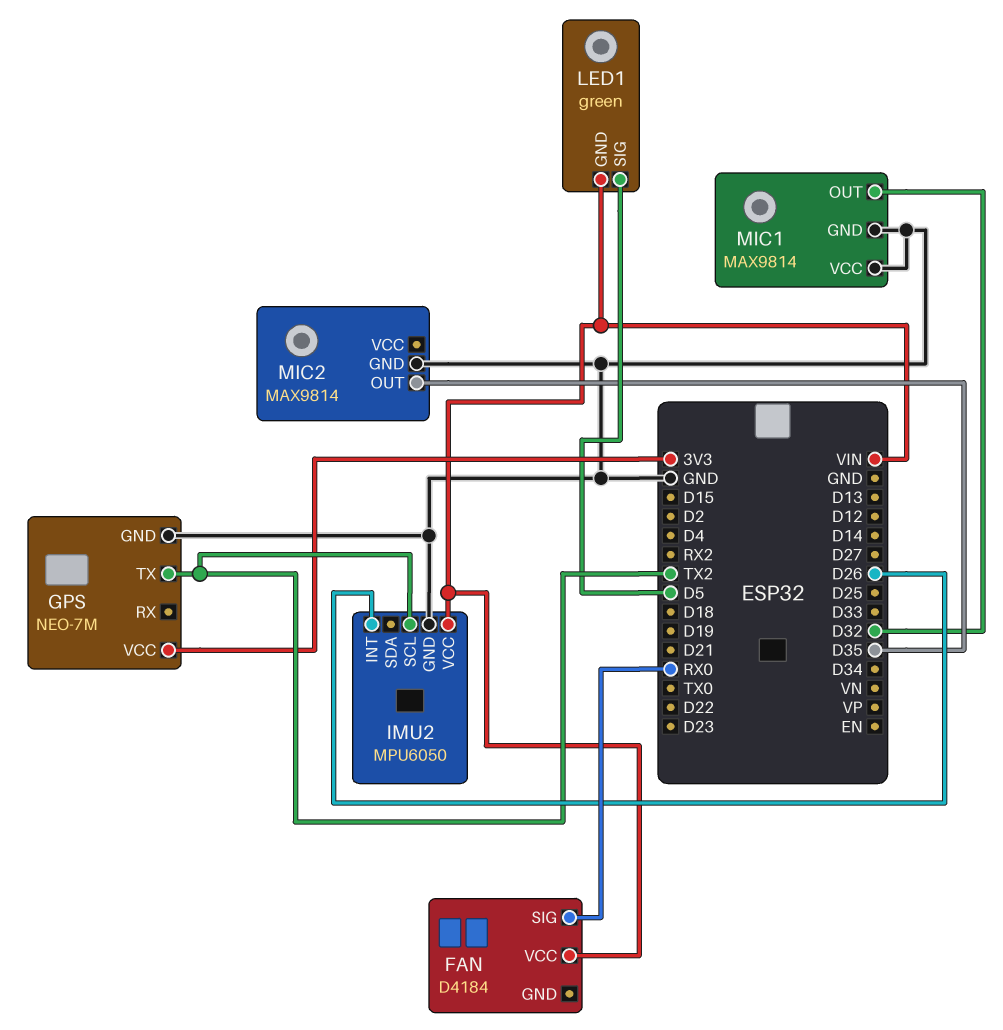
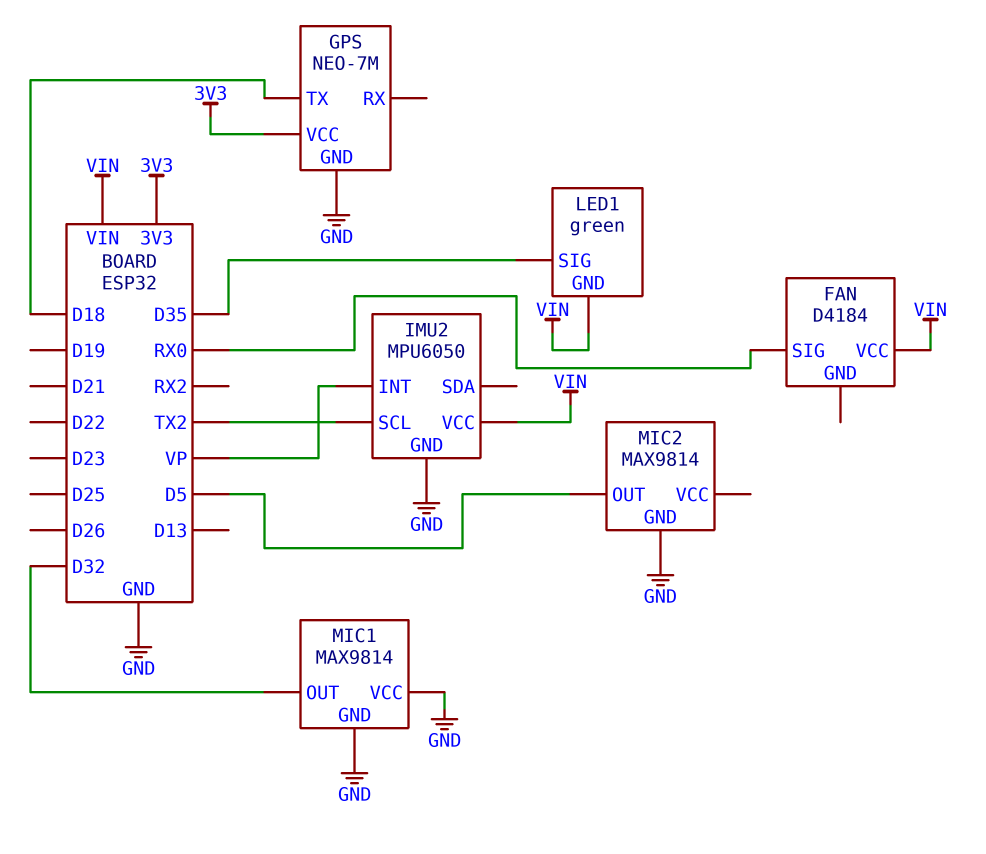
GPS pin TX: TX2 -> D18
IMU2 pin INT: D26 -> VP
LED1 pin SIG: D5 -> D35
MIC2 pin OUT: D35 -> D5

